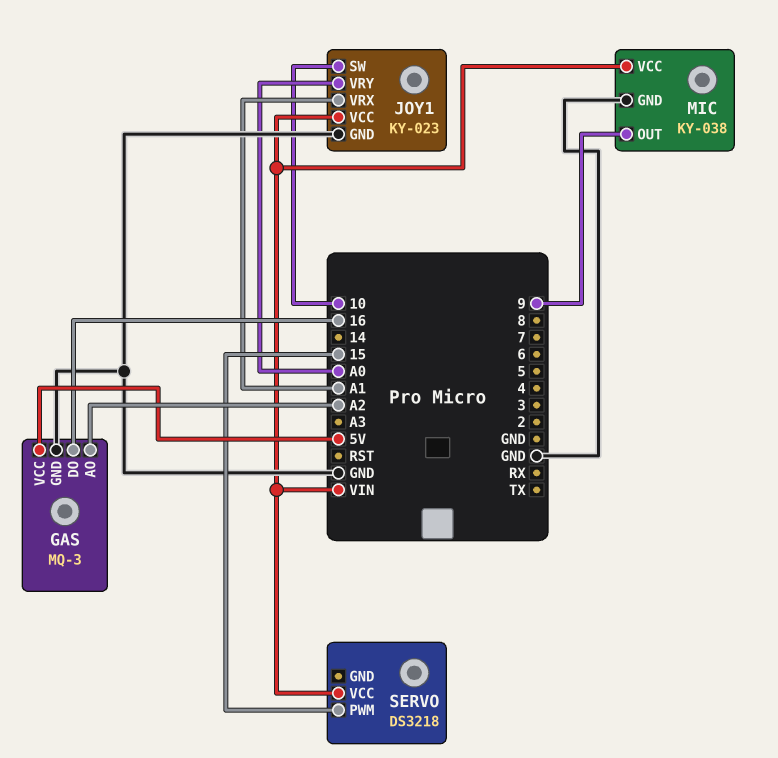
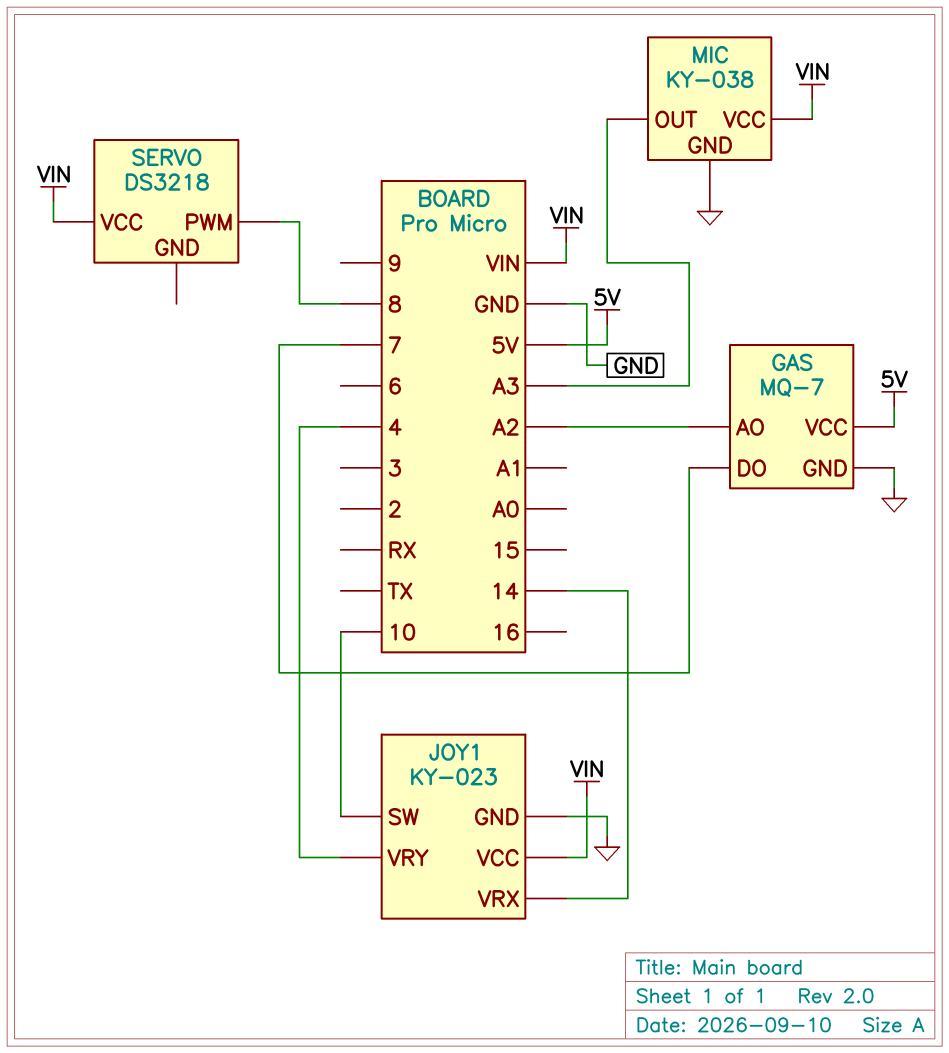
GAS: MQ-3 -> MQ-7
GAS pin DO: 16 -> 7
JOY1 pin VRX: A1 -> 14
JOY1 pin VRY: A0 -> 4
MIC pin OUT: 9 -> A3
SERVO pin PWM: 15 -> 8

